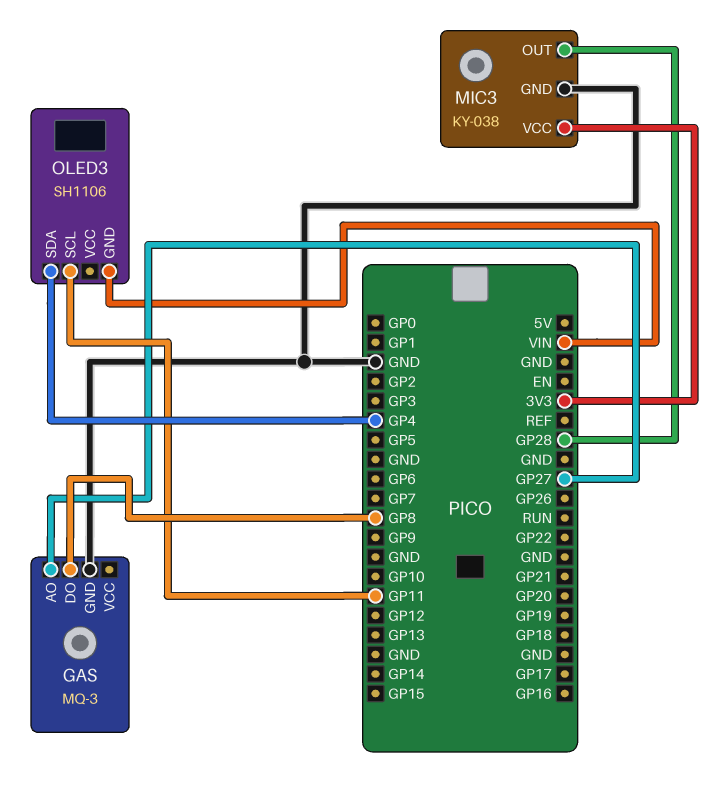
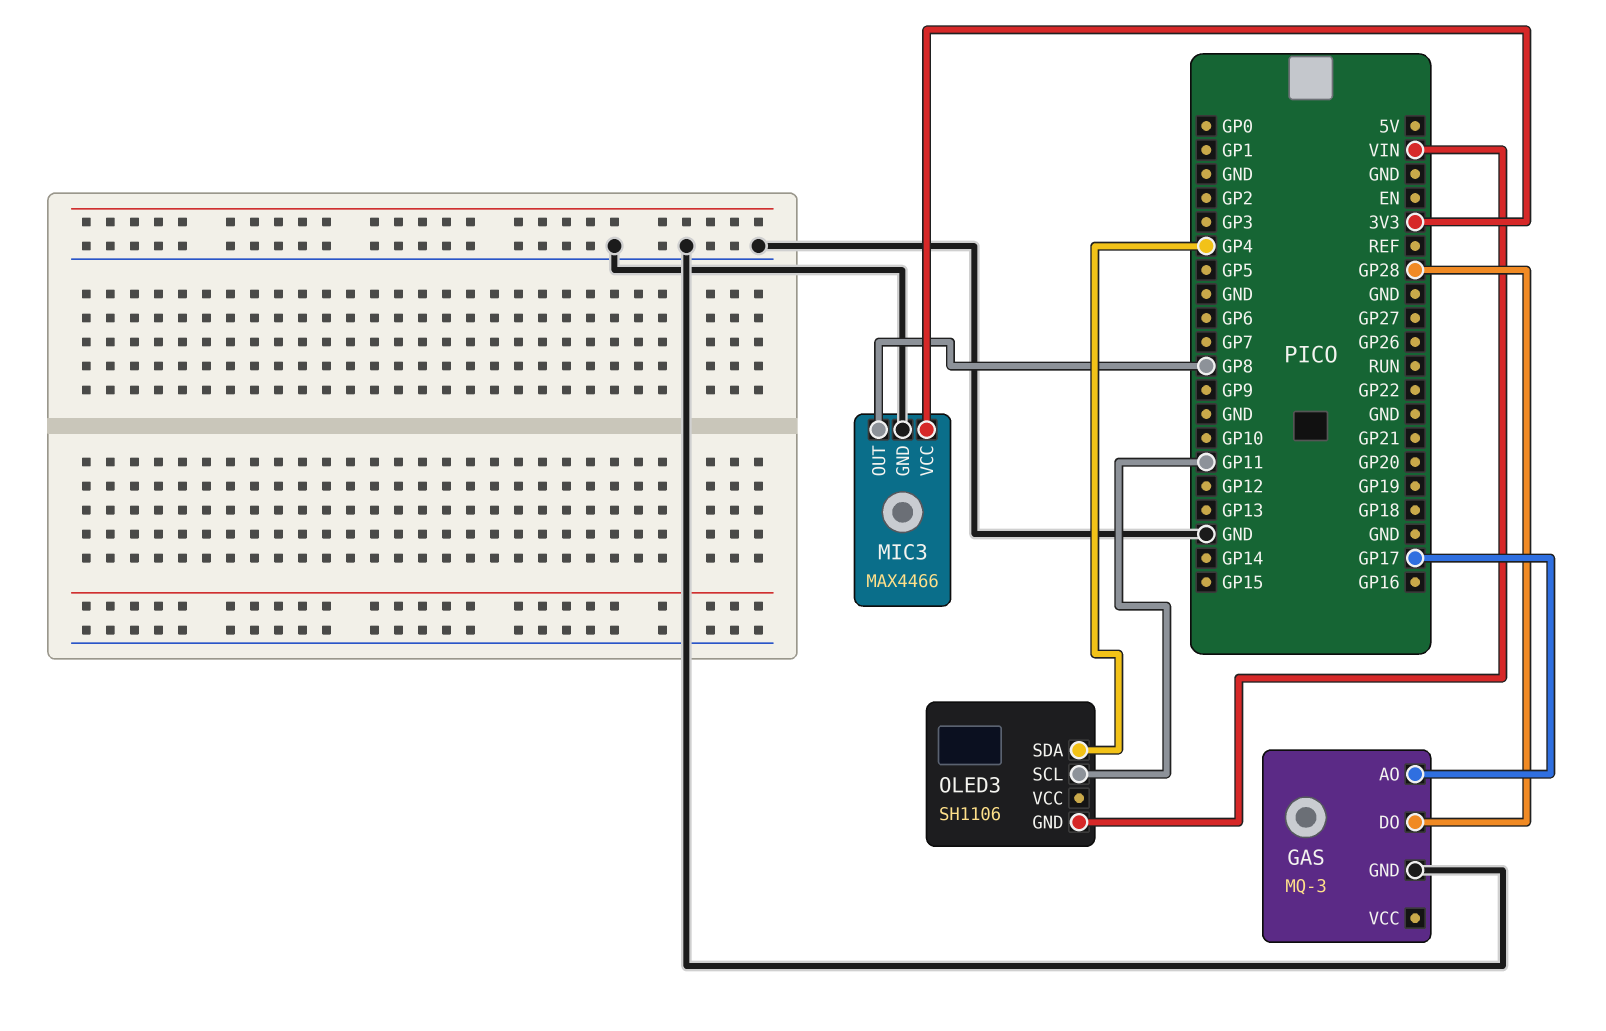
GAS pin AO: GP27 -> GP17
GAS pin DO: GP8 -> GP28
MIC3: KY-038 -> MAX4466
MIC3 pin OUT: GP28 -> GP8

